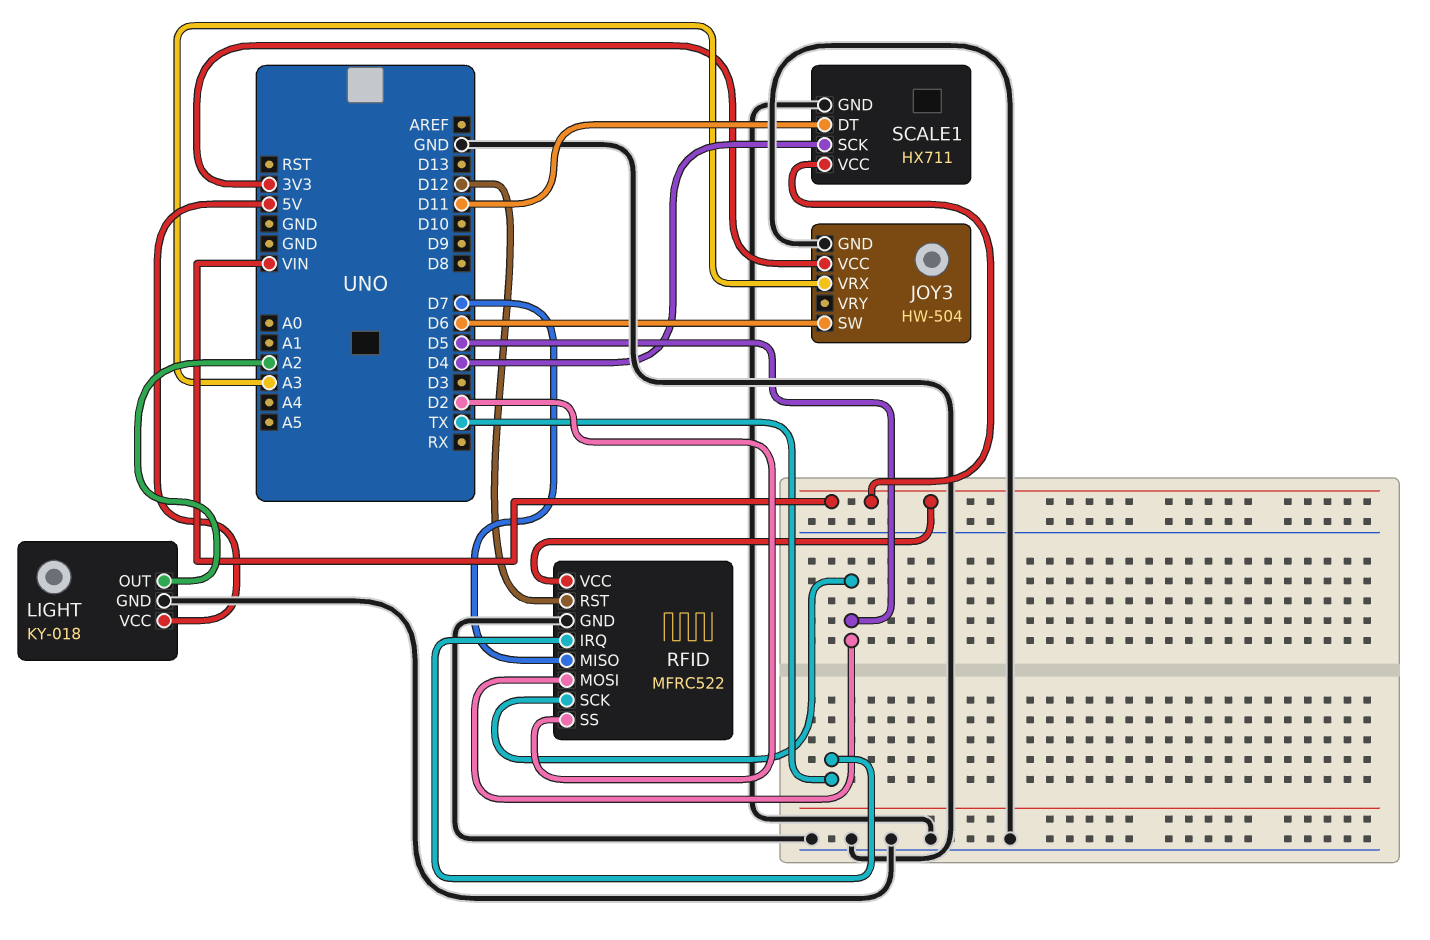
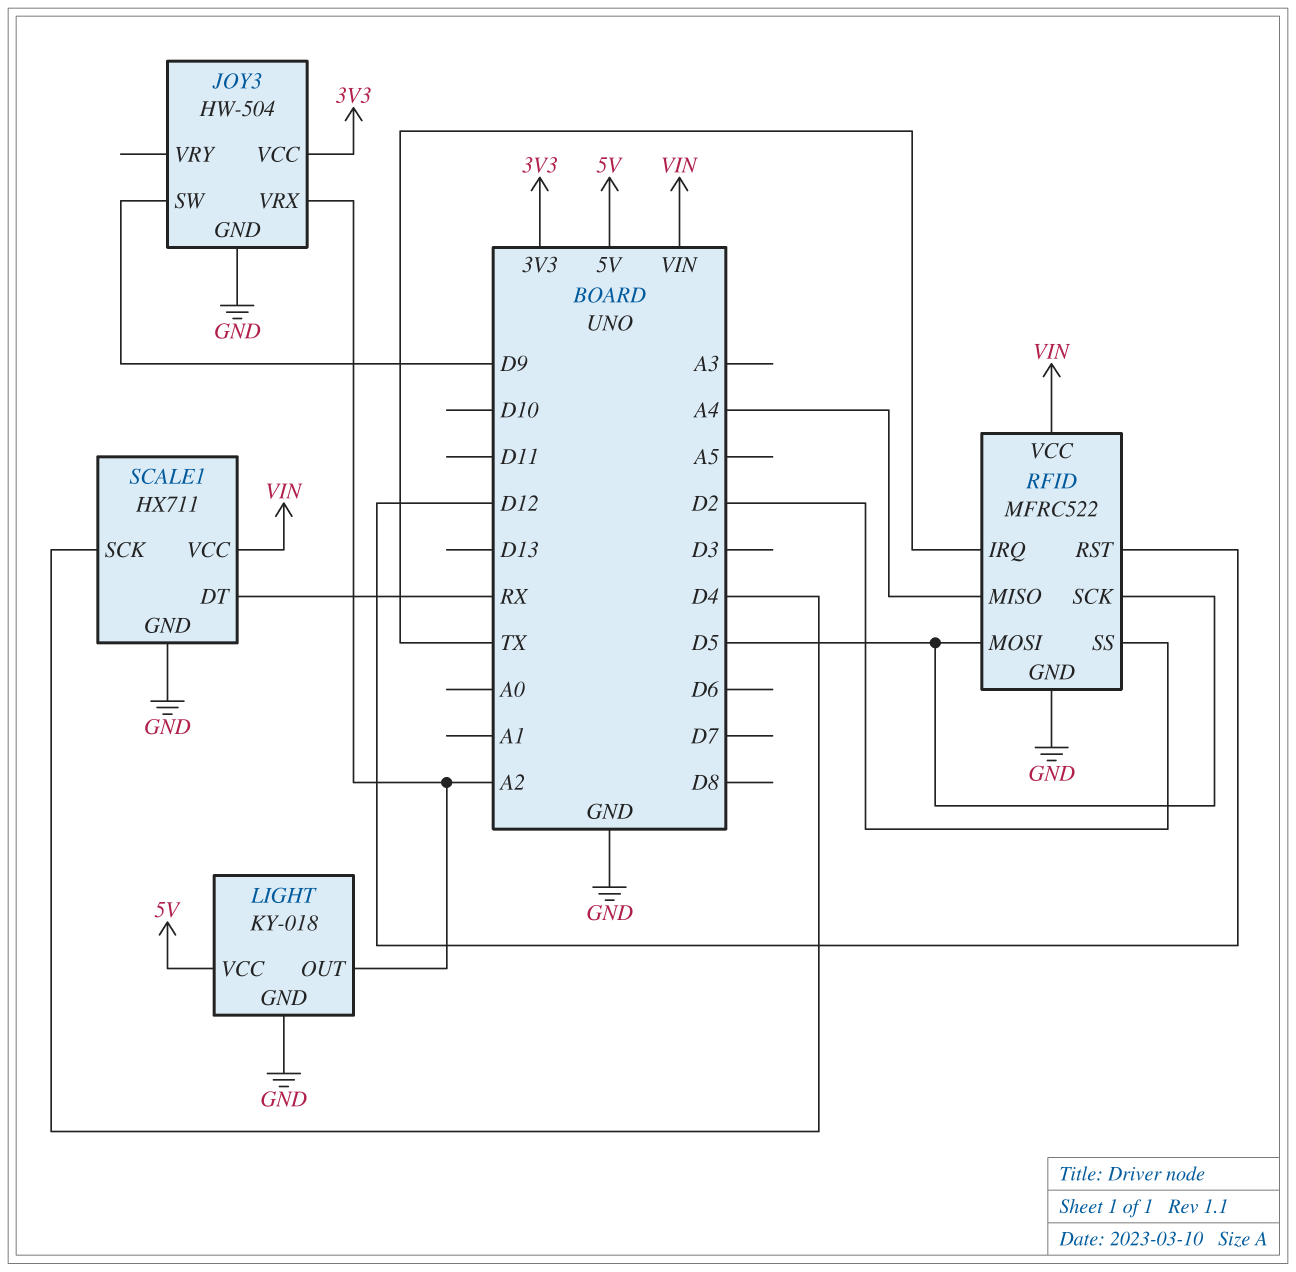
JOY3 pin SW: D6 -> D9
JOY3 pin VRX: A3 -> A2
RFID pin MISO: D7 -> A4
SCALE1 pin DT: D11 -> RX

